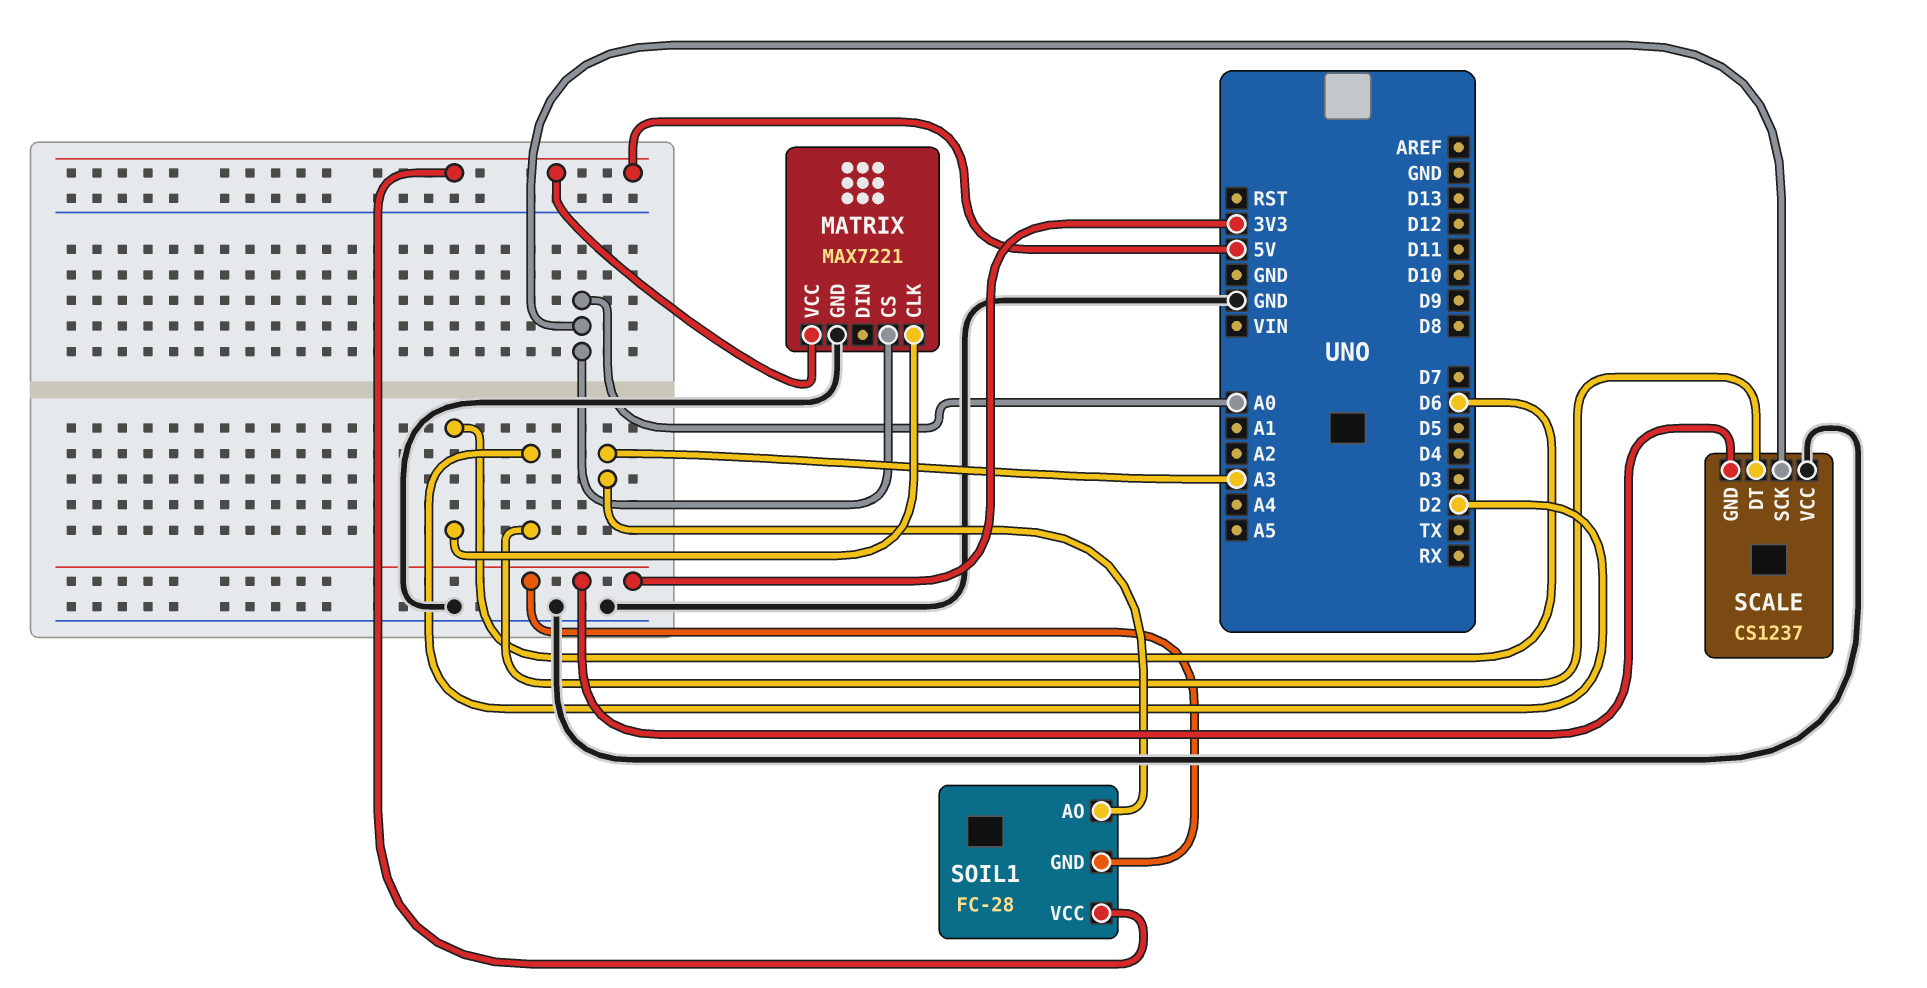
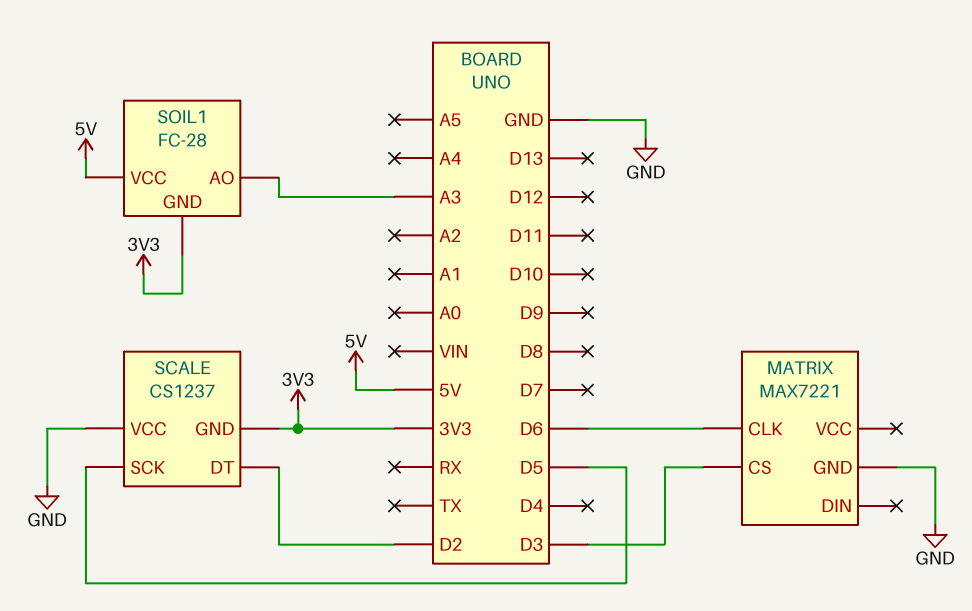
MATRIX pin CS: A0 -> D3
MATRIX pin VCC: 5V -> none
SCALE pin SCK: A0 -> D5

